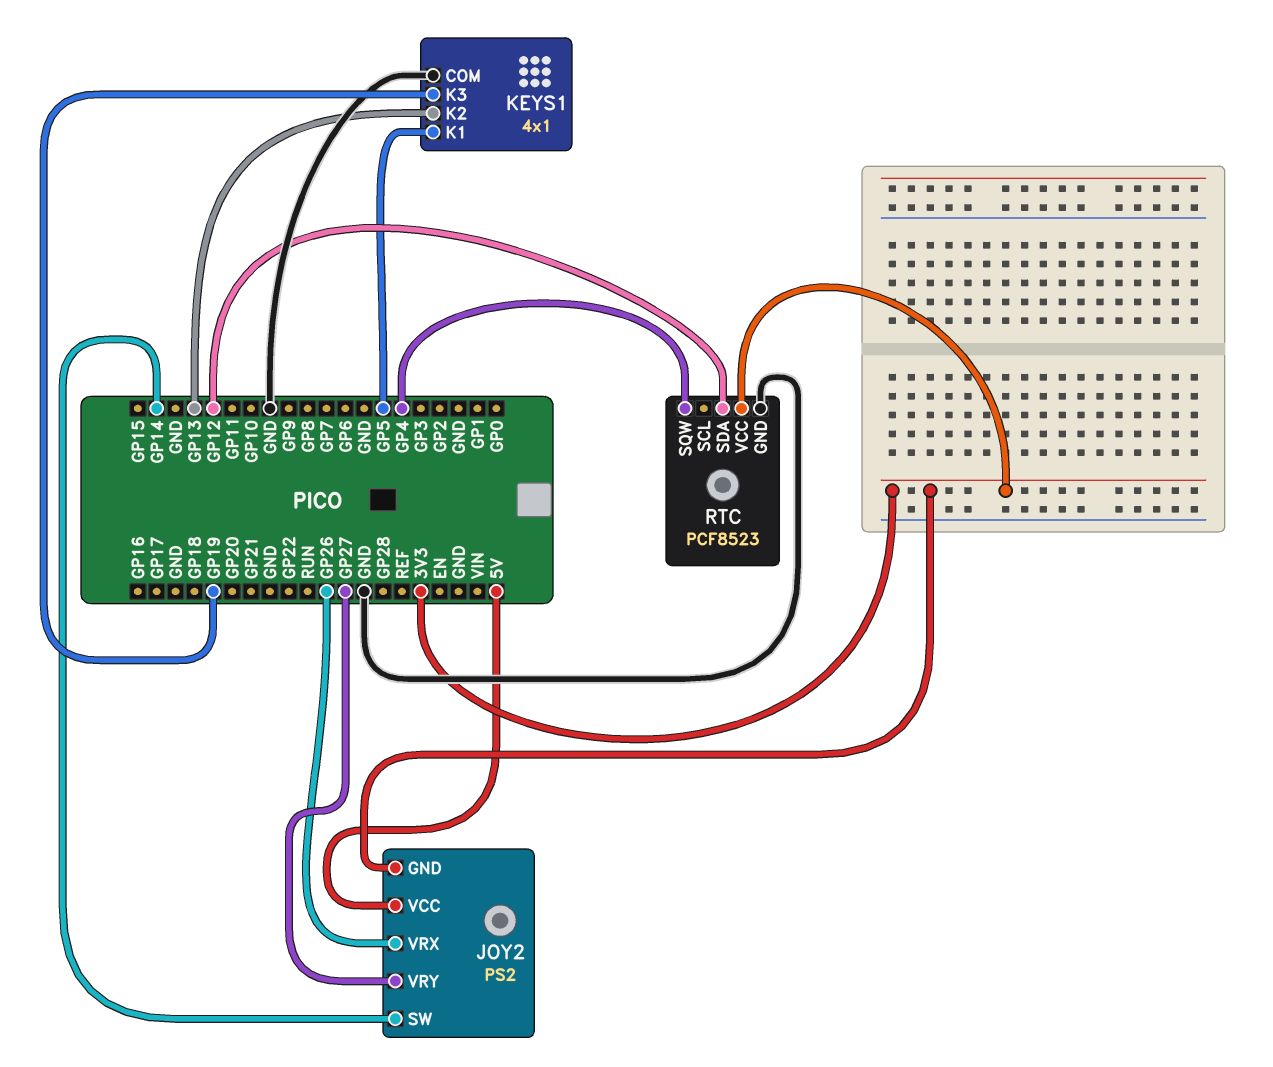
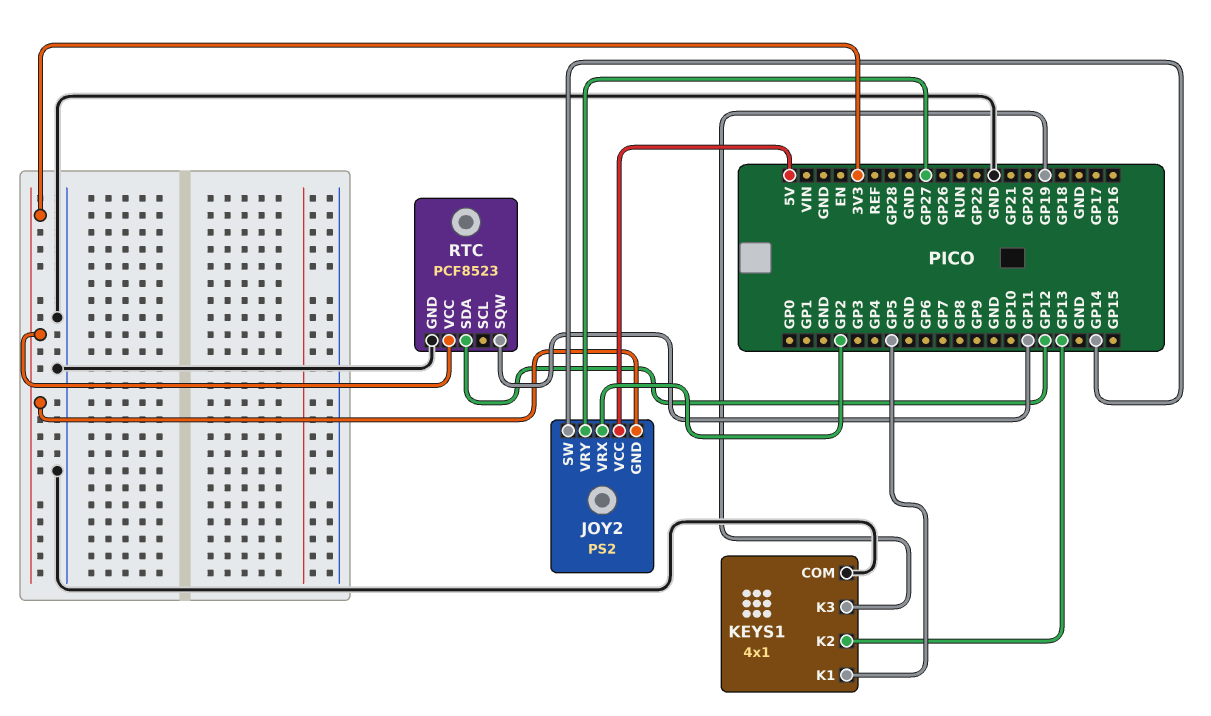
JOY2 pin VRX: GP26 -> GP2
RTC pin SQW: GP4 -> GP11

